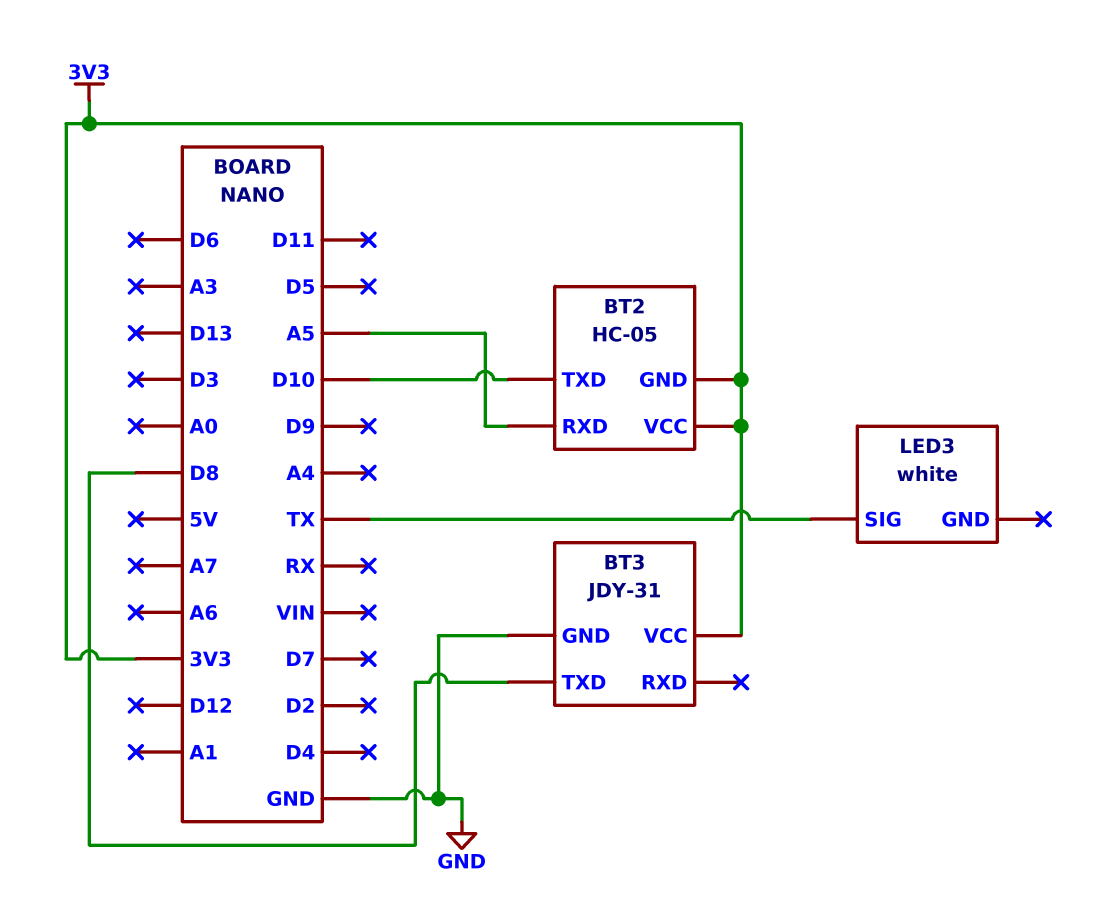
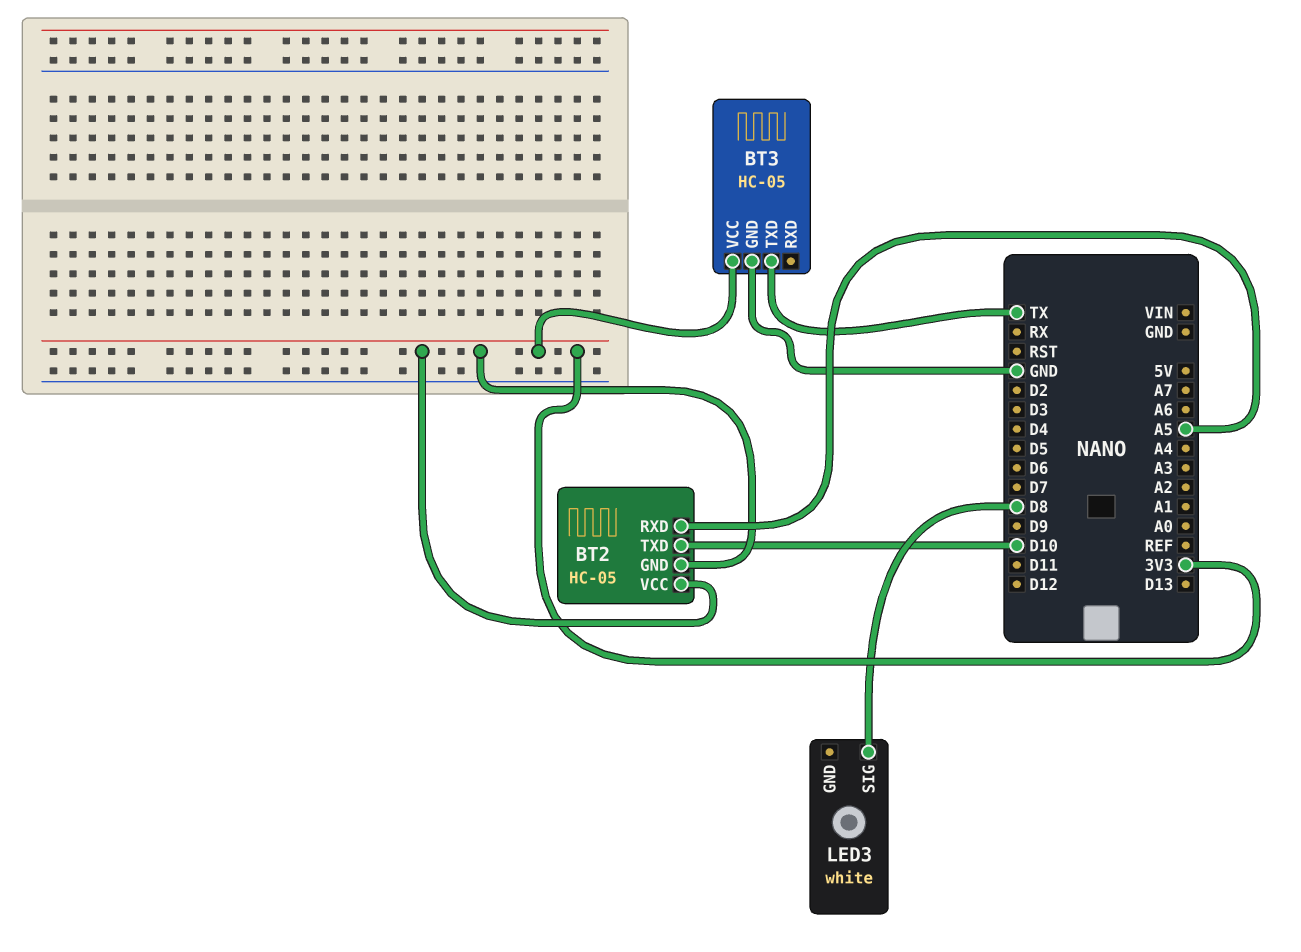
BT3: JDY-31 -> HC-05
BT3 pin TXD: D8 -> TX
LED3 pin SIG: TX -> D8

